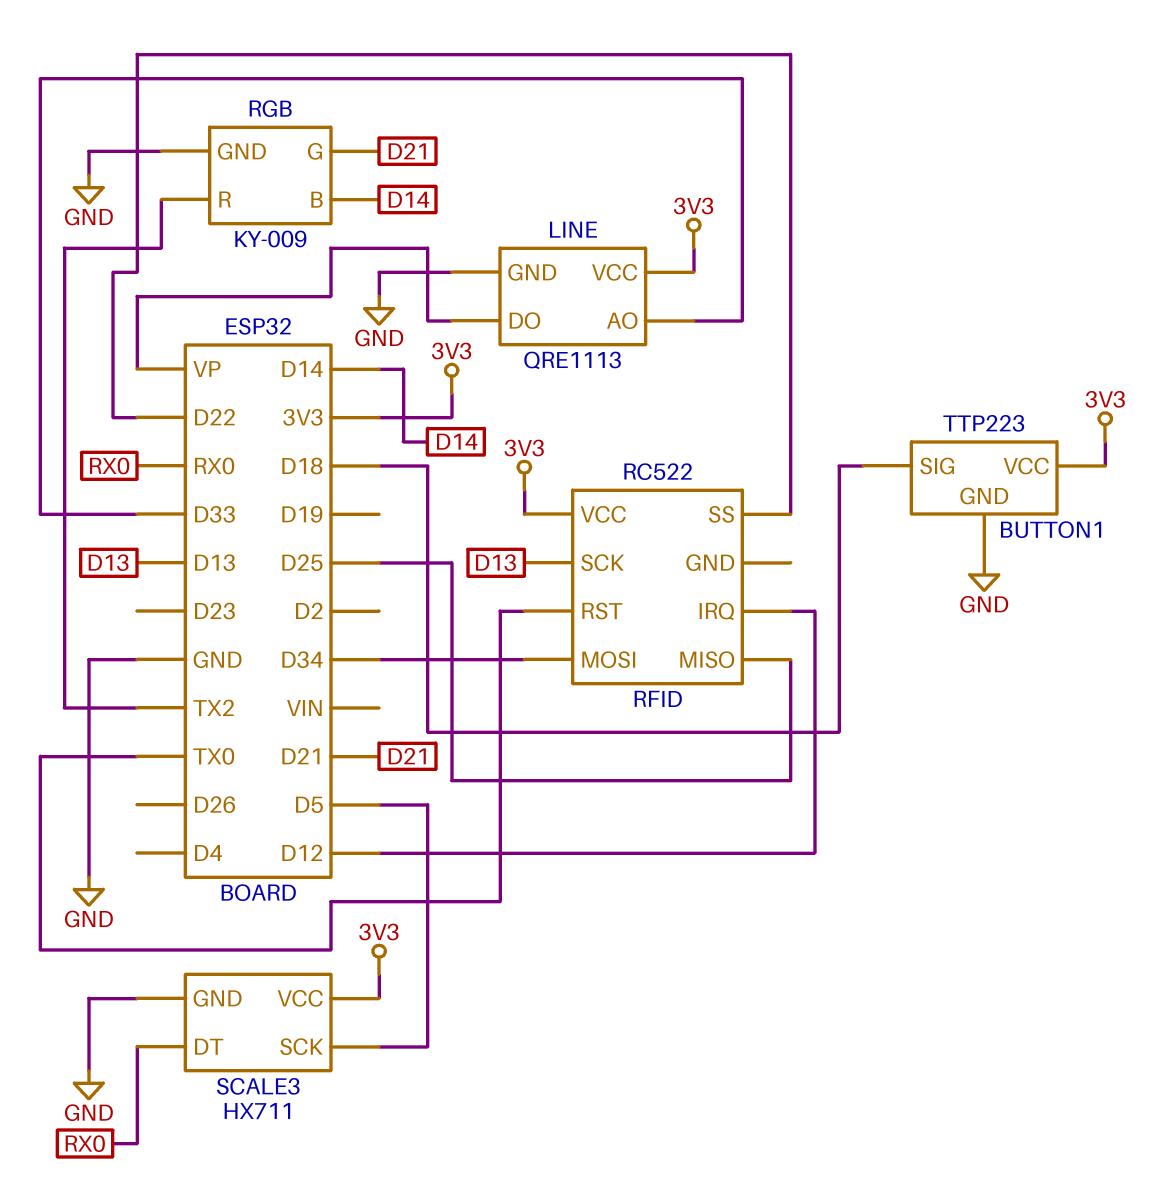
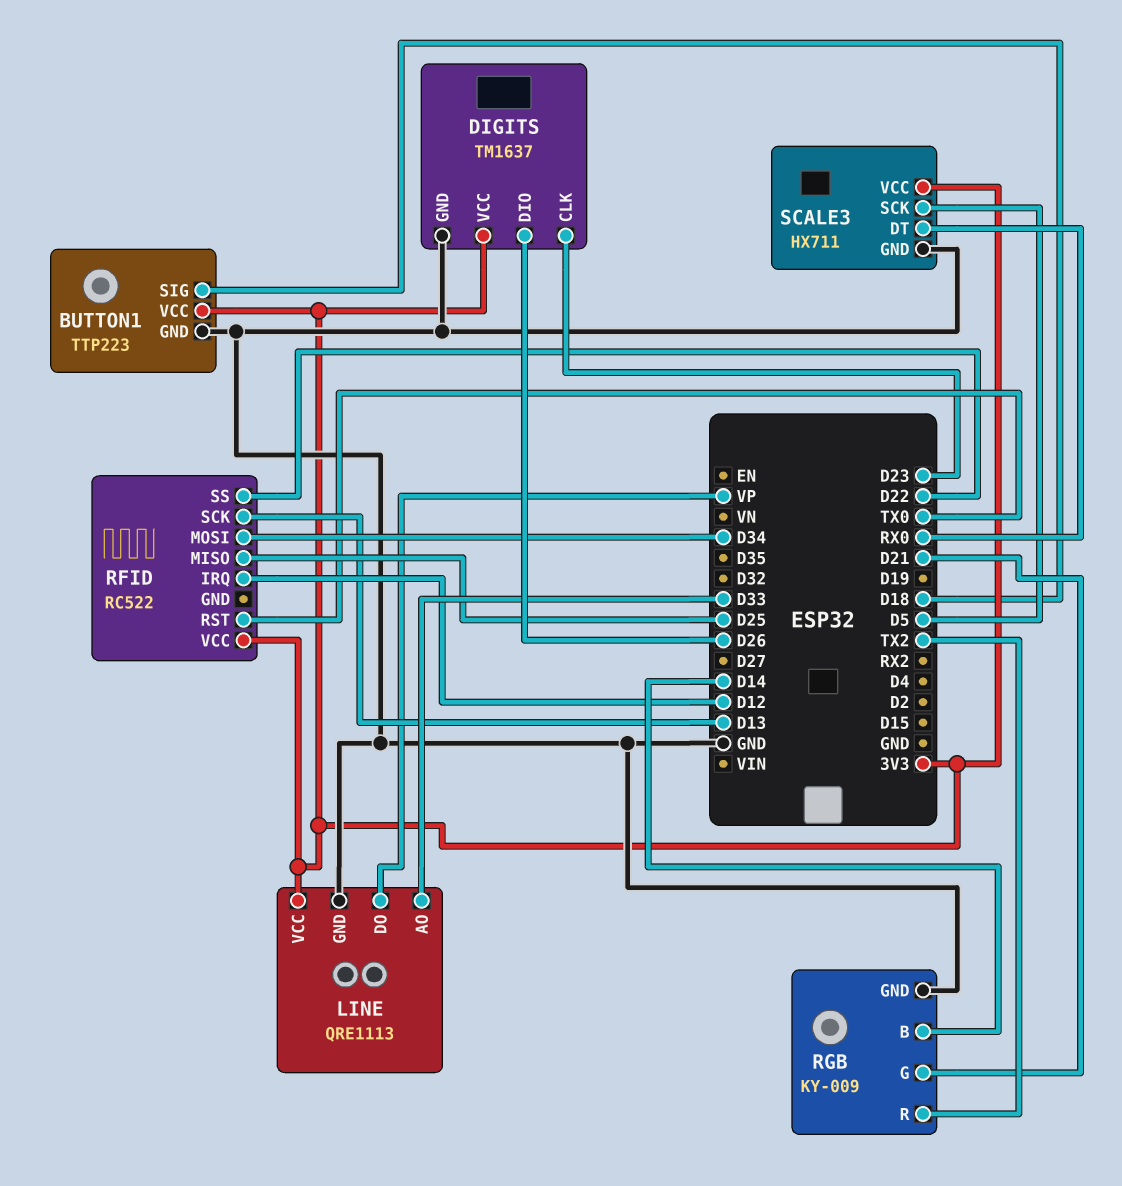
DIGITS: none -> TM1637
DIGITS pin CLK: none -> D23
DIGITS pin DIO: none -> D26
DIGITS pin GND: none -> GND
DIGITS pin VCC: none -> 3V3

